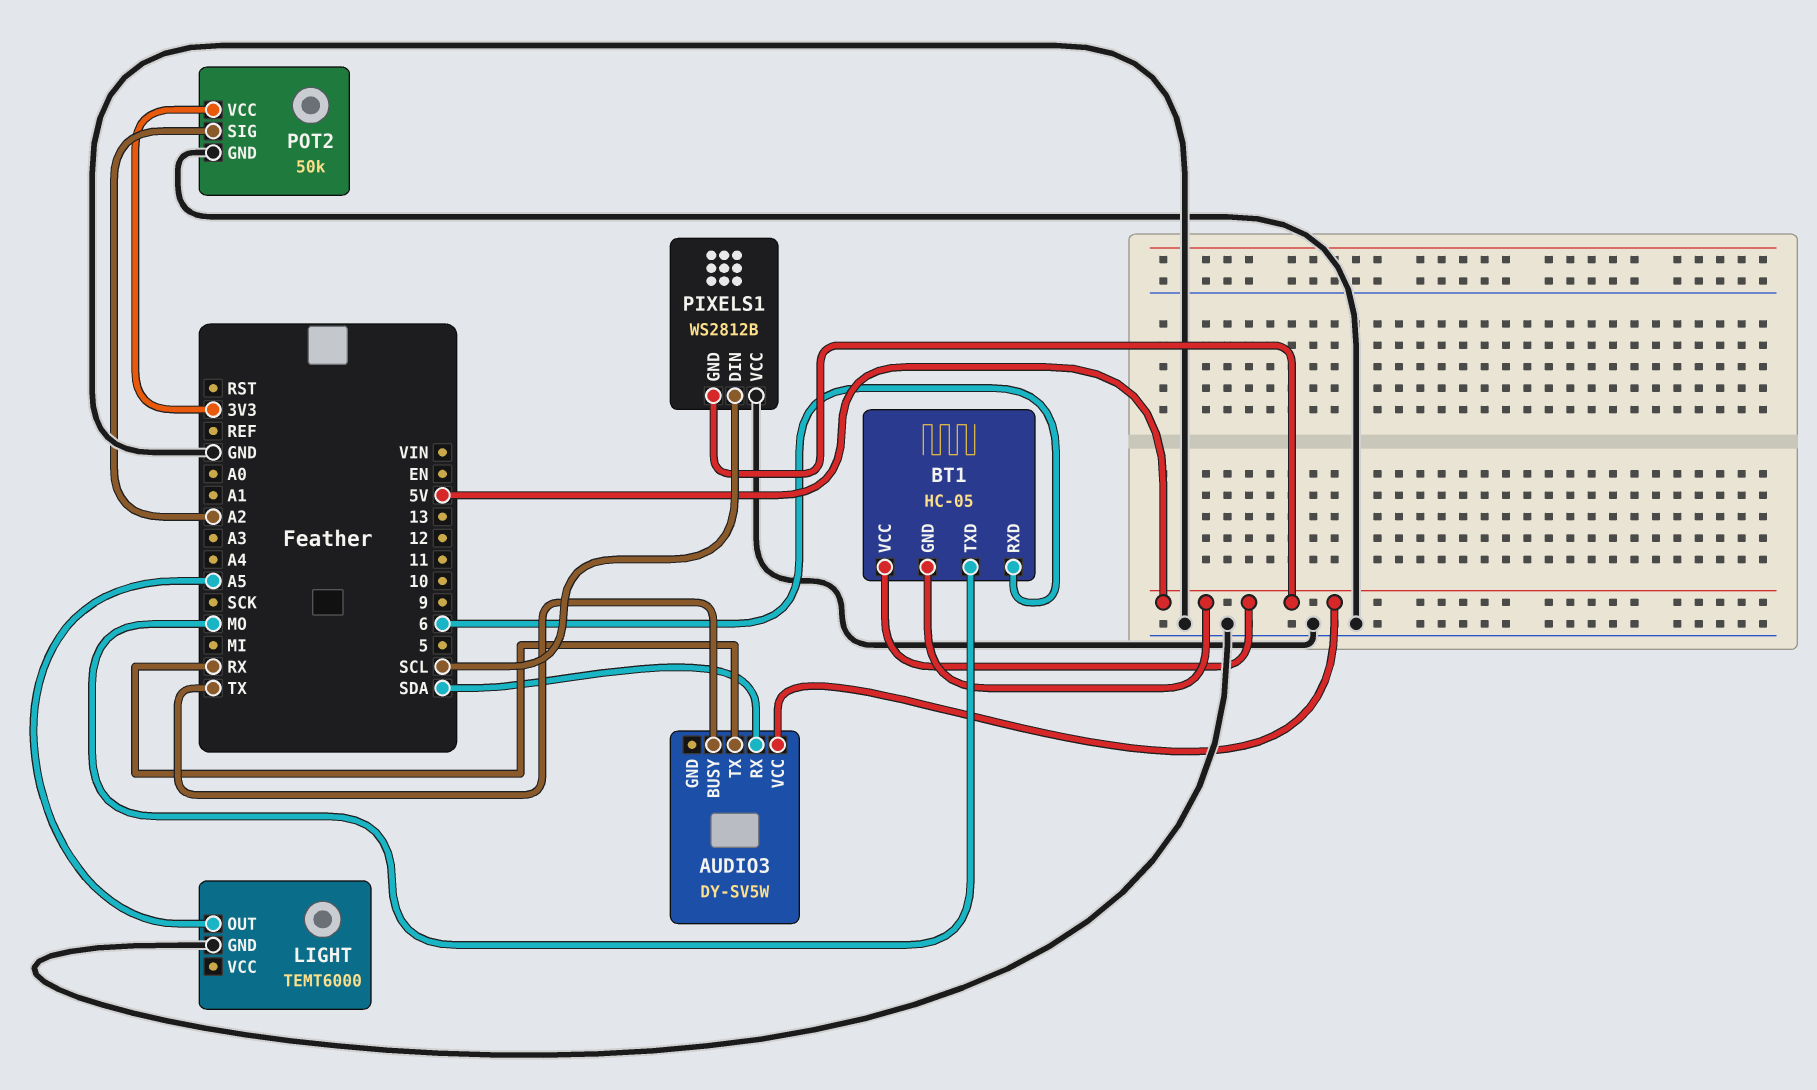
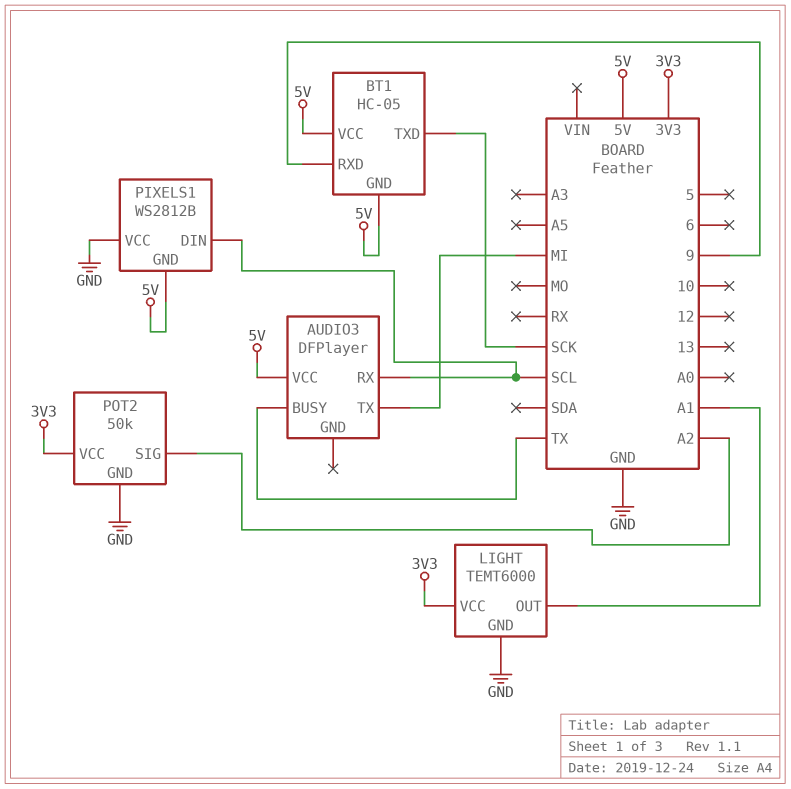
AUDIO3: DY-SV5W -> DFPlayer
AUDIO3 pin RX: SDA -> SCL
AUDIO3 pin TX: RX -> MI
BT1 pin RXD: 6 -> 9
BT1 pin TXD: MO -> SCK
LIGHT pin OUT: A5 -> A1
LIGHT pin VCC: none -> 3V3

